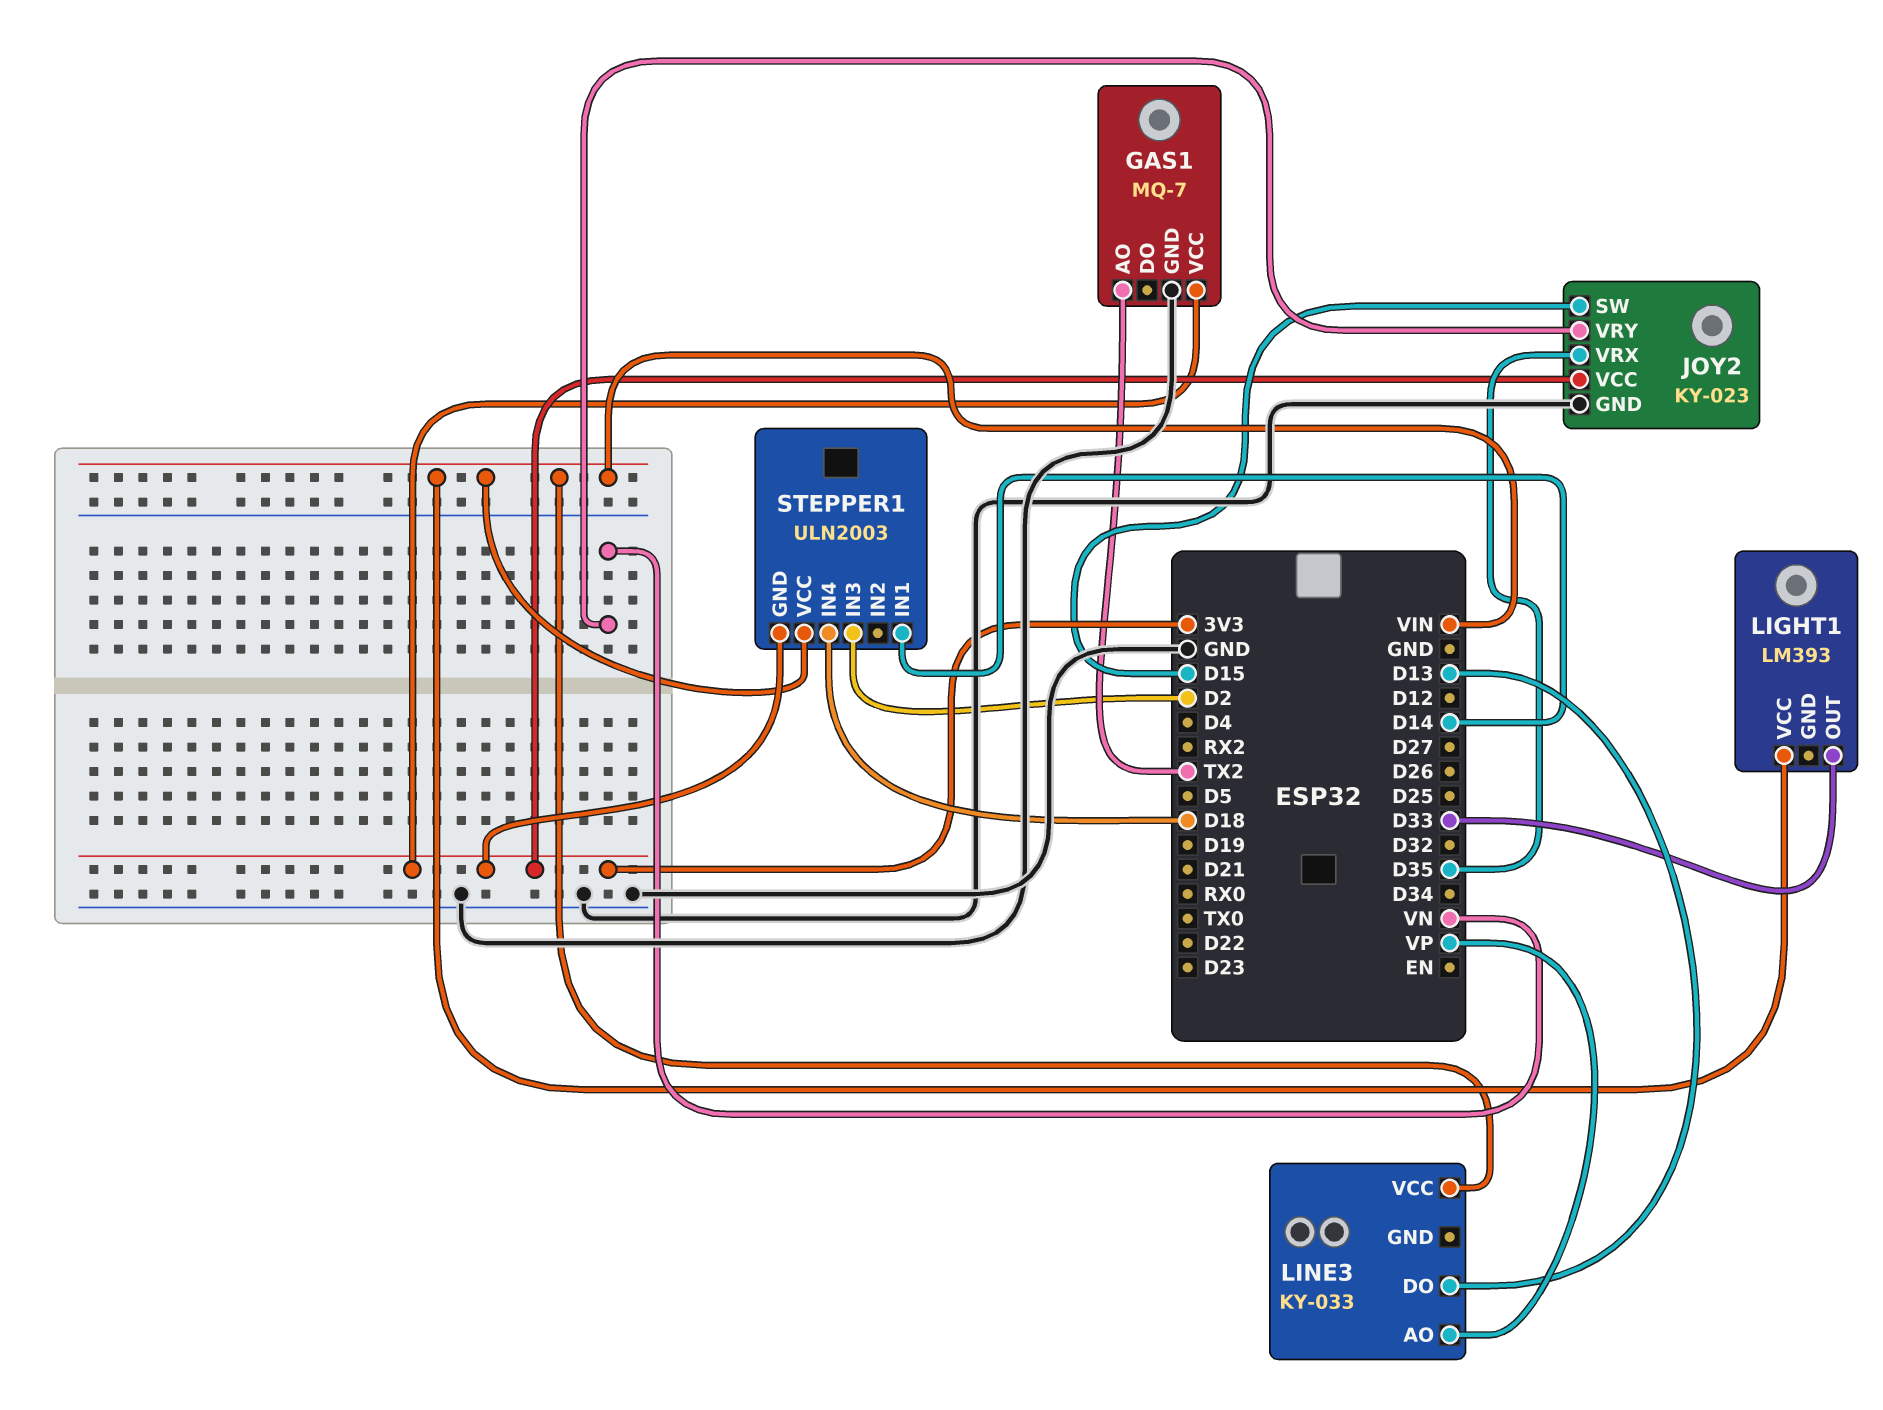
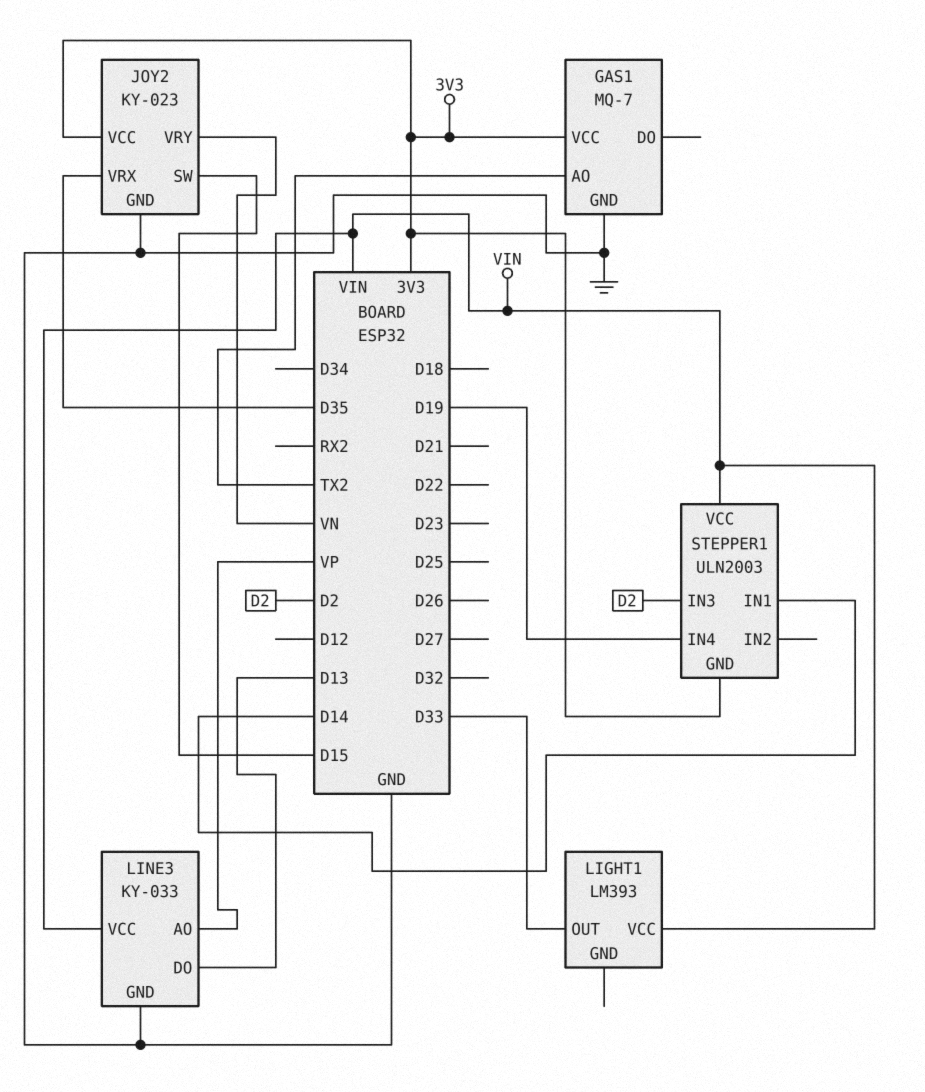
LINE3 pin GND: none -> GND
STEPPER1 pin IN4: D18 -> D19

